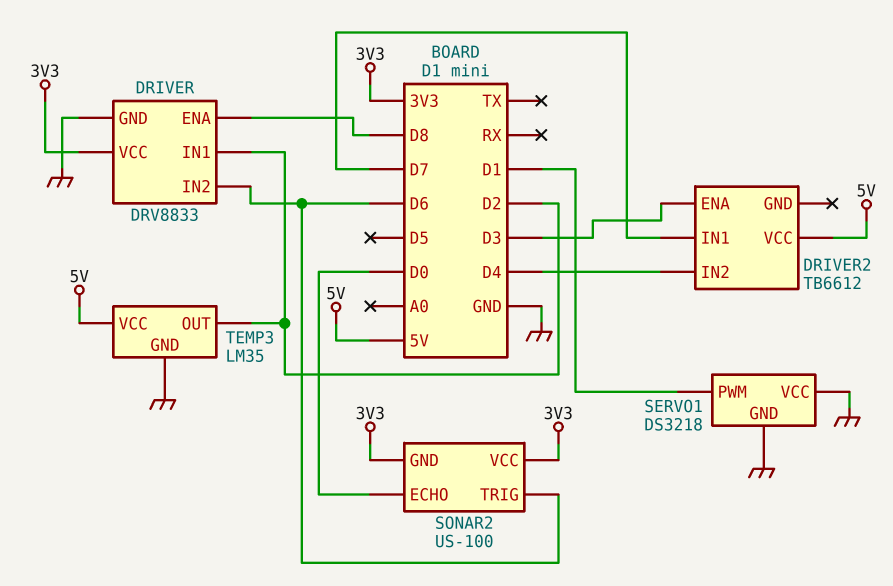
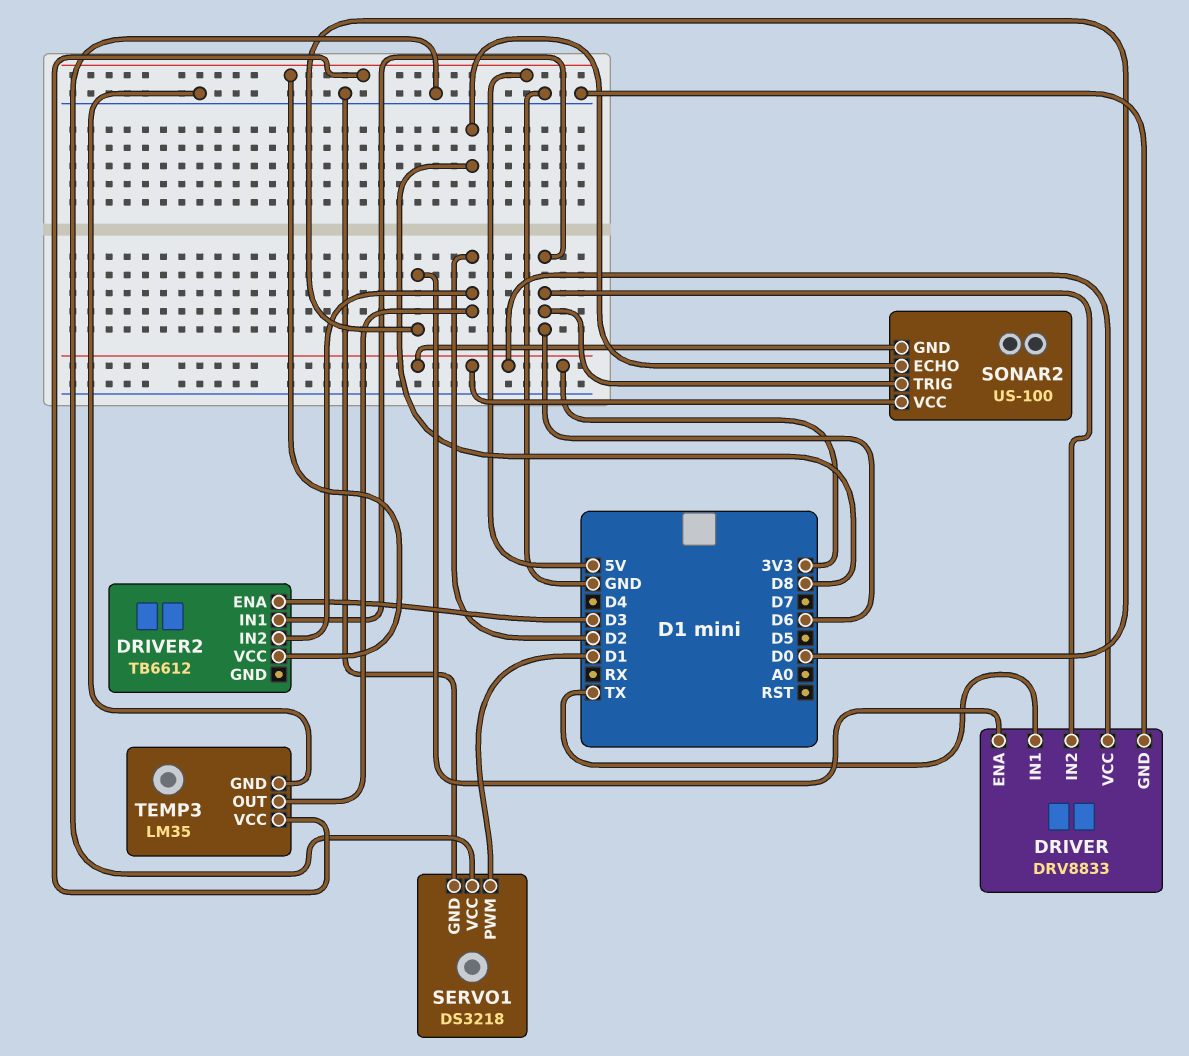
DRIVER pin ENA: D8 -> D0
DRIVER pin IN1: D2 -> TX
DRIVER2 pin IN1: D7 -> D6
DRIVER2 pin IN2: D4 -> D2
SONAR2 pin ECHO: D0 -> D8

